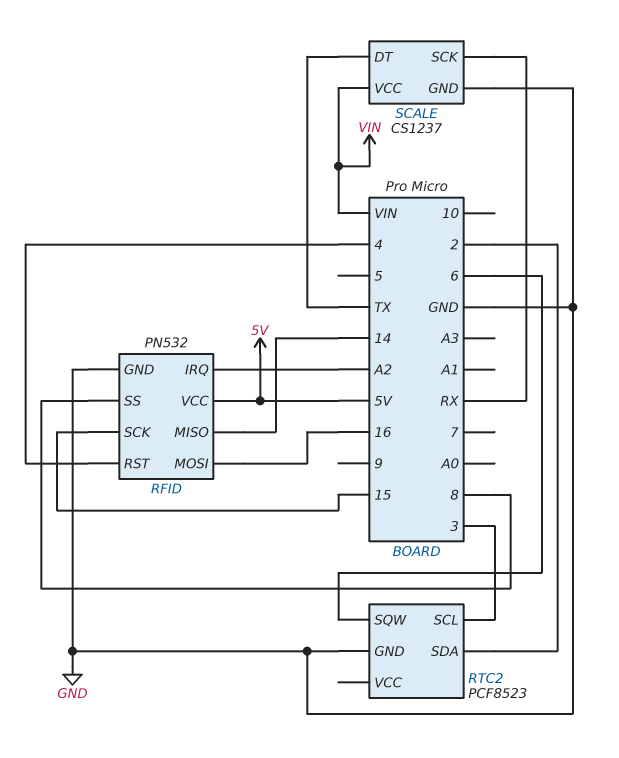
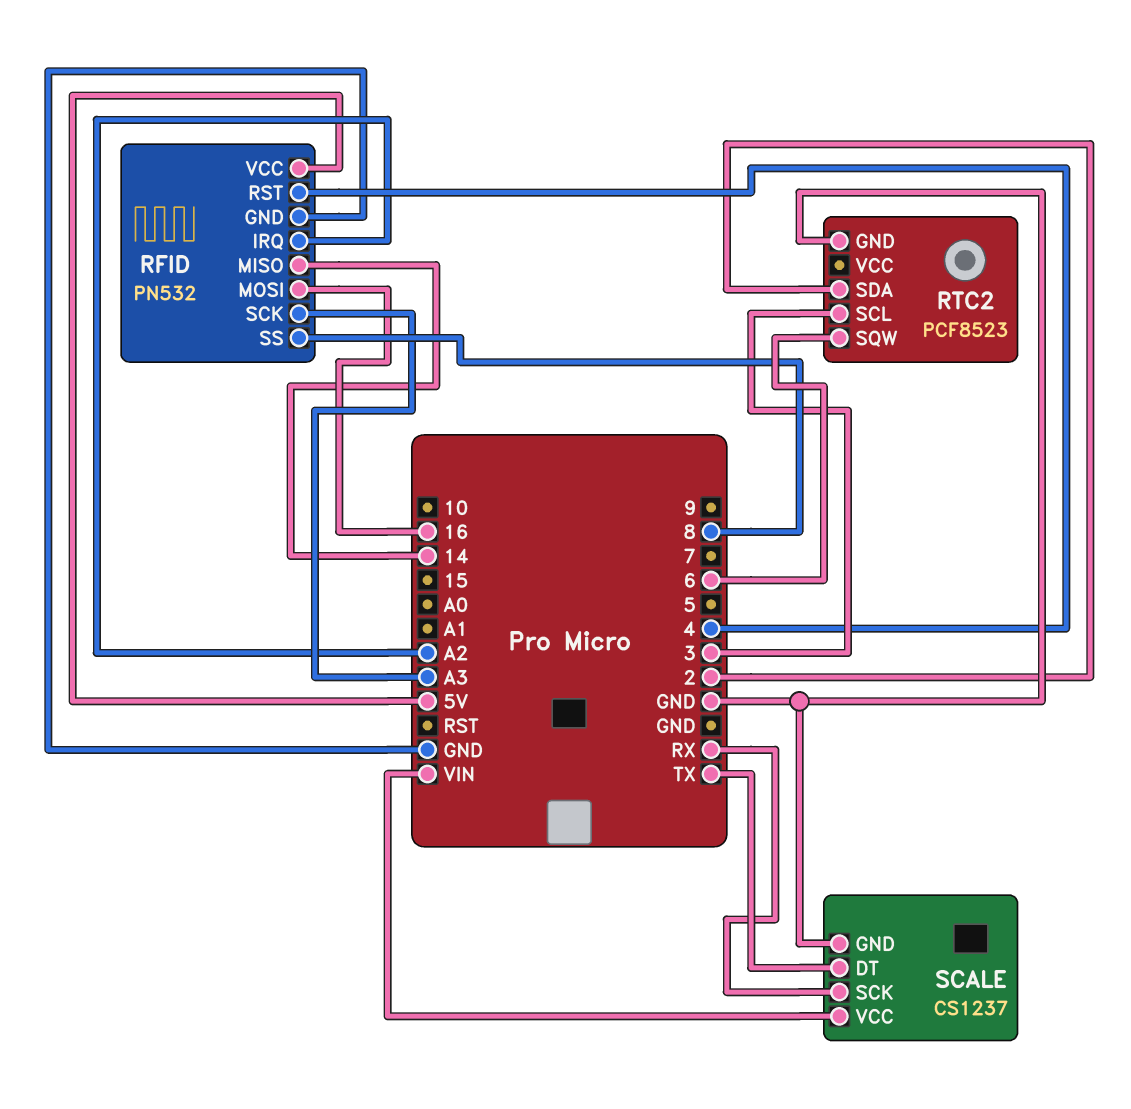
RFID pin SCK: 15 -> A3

